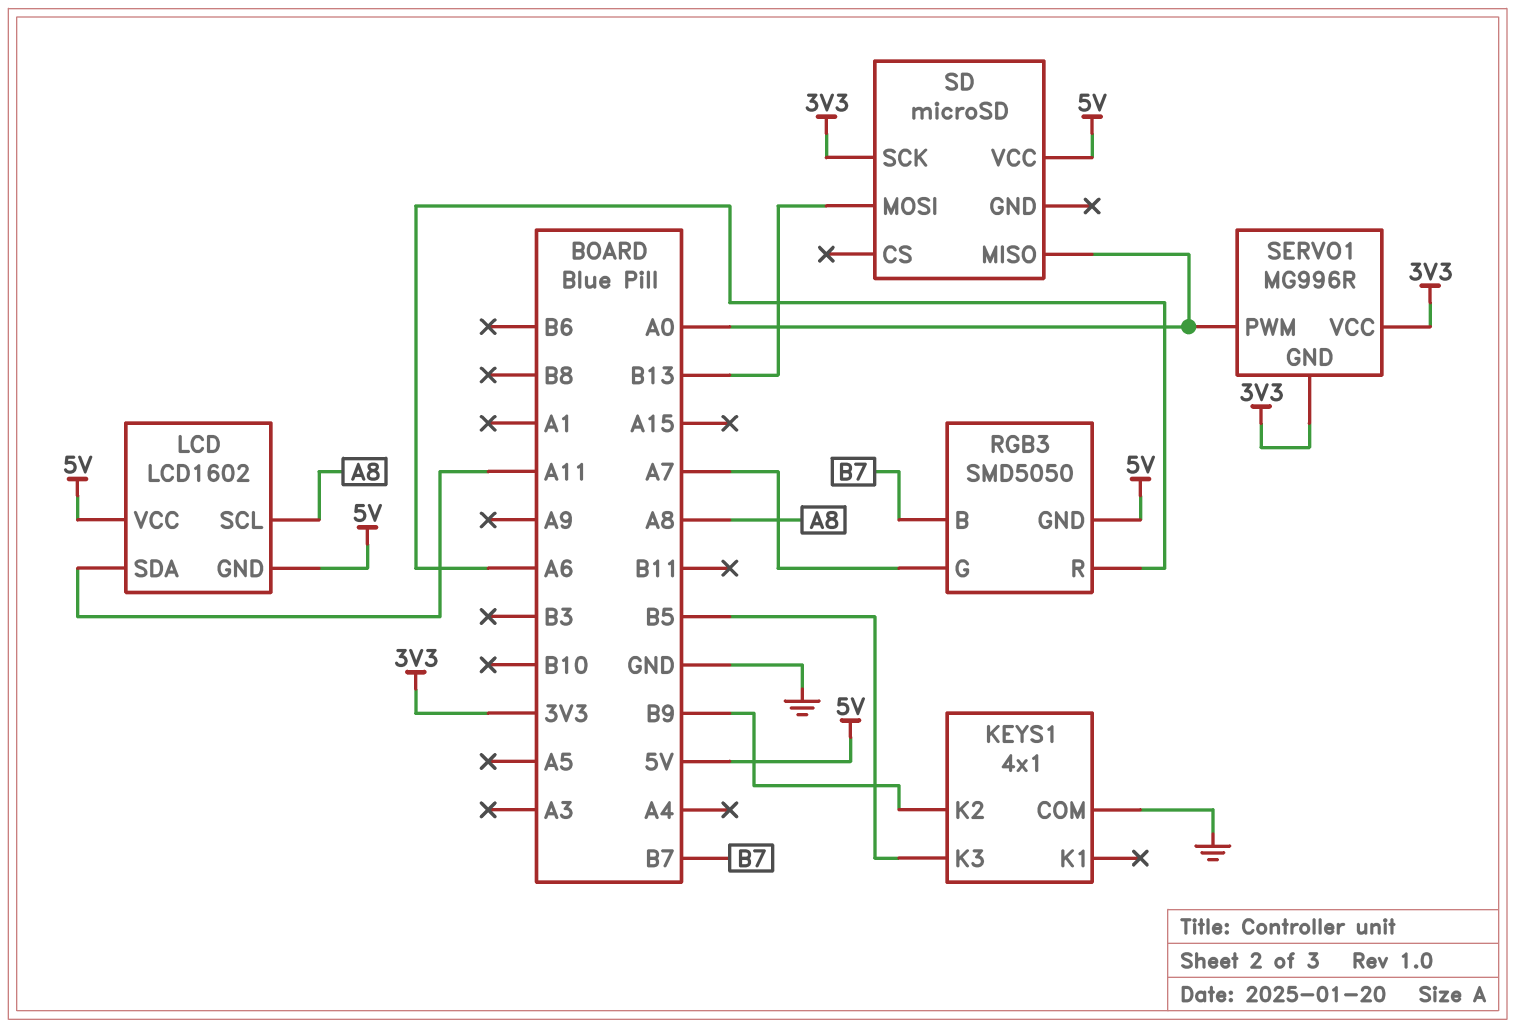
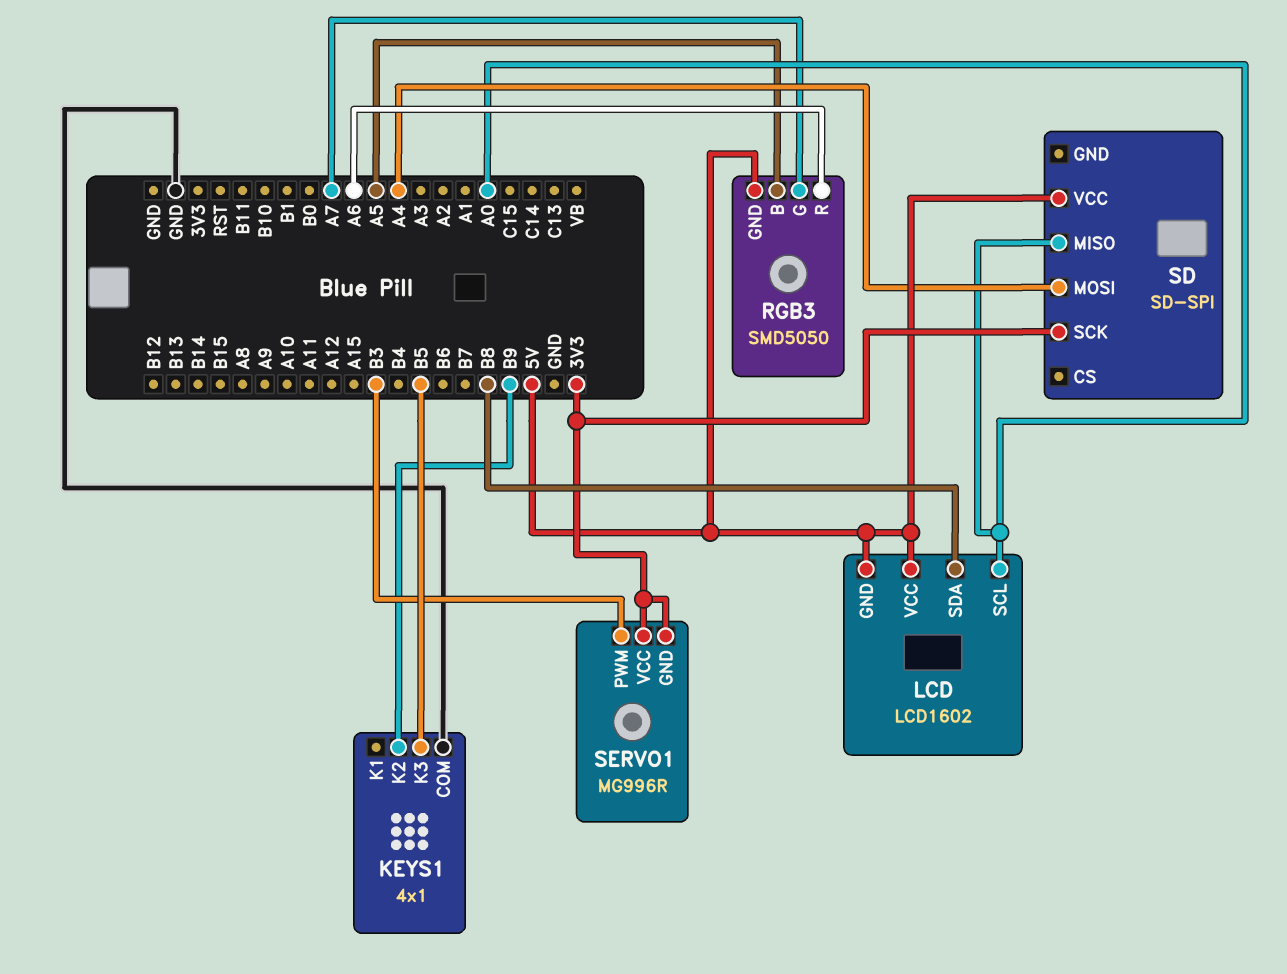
LCD pin SCL: A8 -> A0
LCD pin SDA: A11 -> B8
RGB3 pin B: B7 -> A5
SD: microSD -> SD-SPI
SD pin MOSI: B13 -> A4
SERVO1 pin PWM: A0 -> B3

